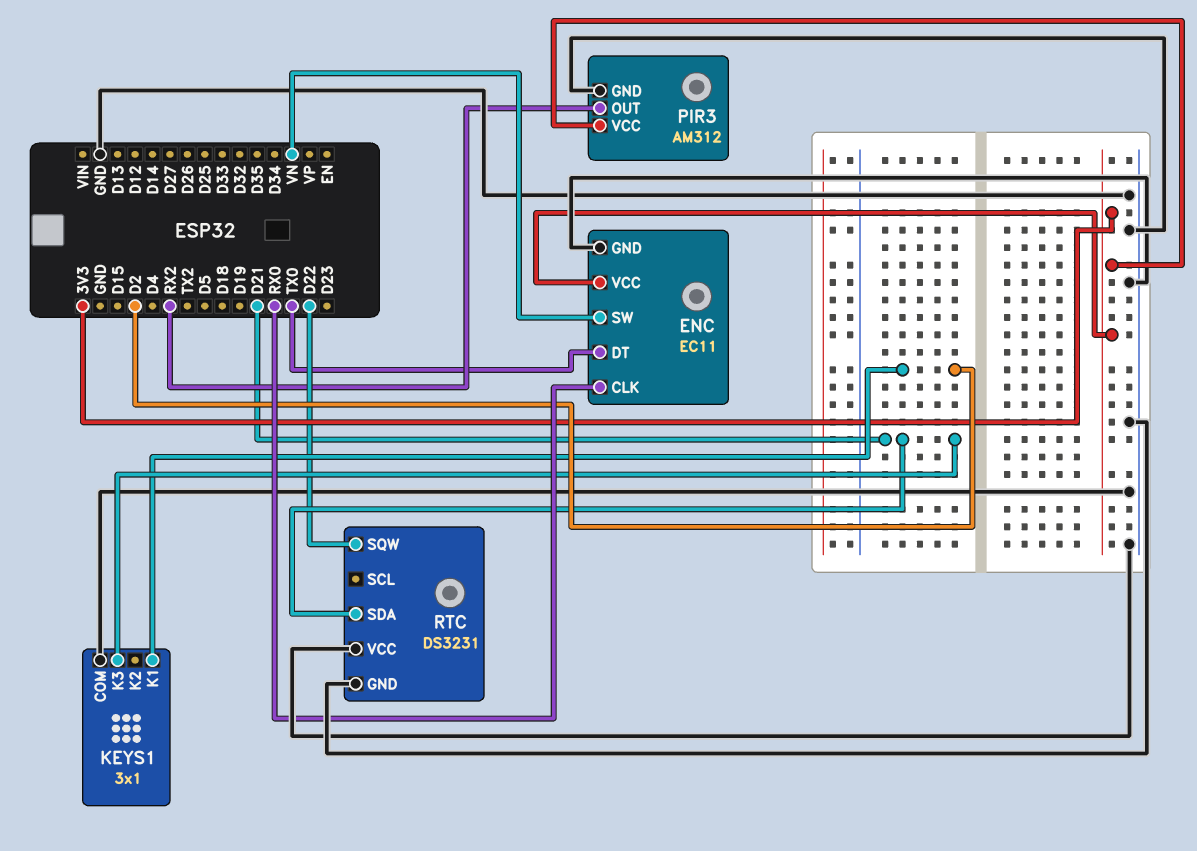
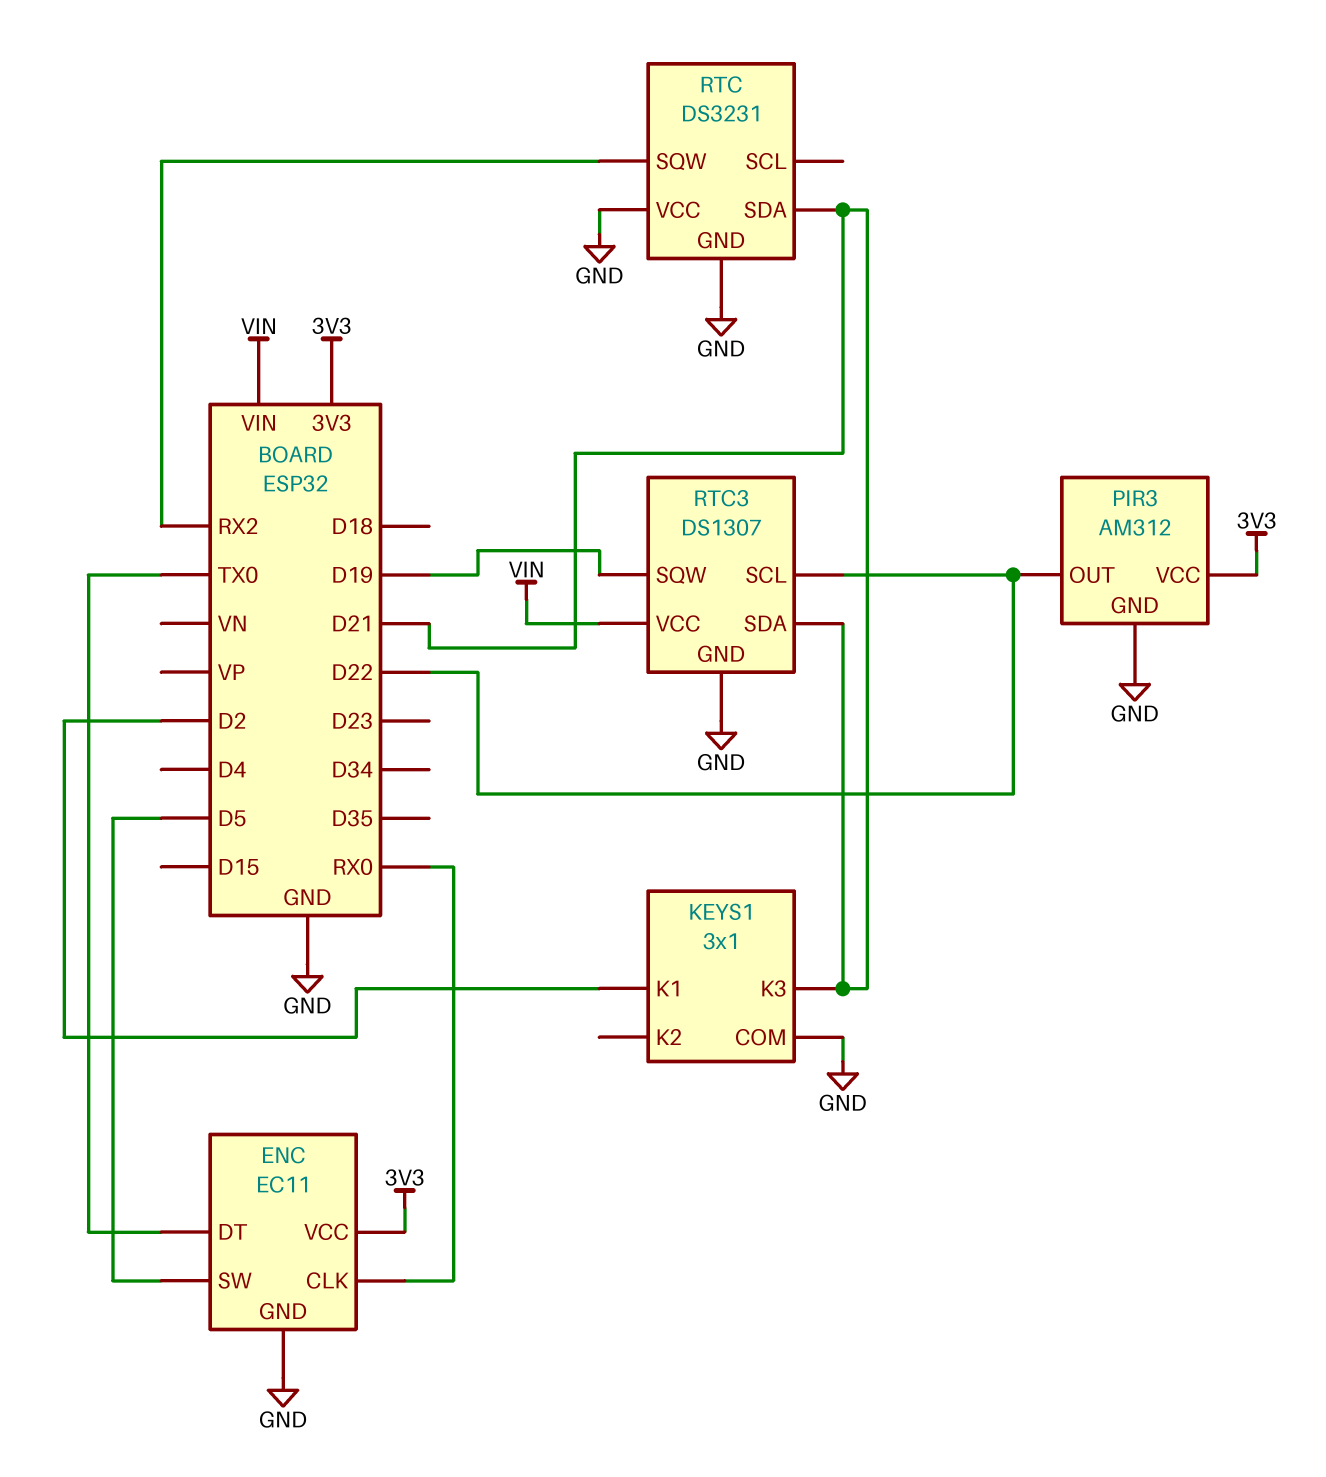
ENC pin SW: VN -> D5
PIR3 pin OUT: RX2 -> D22
RTC pin SQW: D22 -> RX2
RTC3: none -> DS1307
RTC3 pin GND: none -> GND
RTC3 pin SCL: none -> D22
RTC3 pin SDA: none -> D21
RTC3 pin SQW: none -> D19
RTC3 pin VCC: none -> VIN

